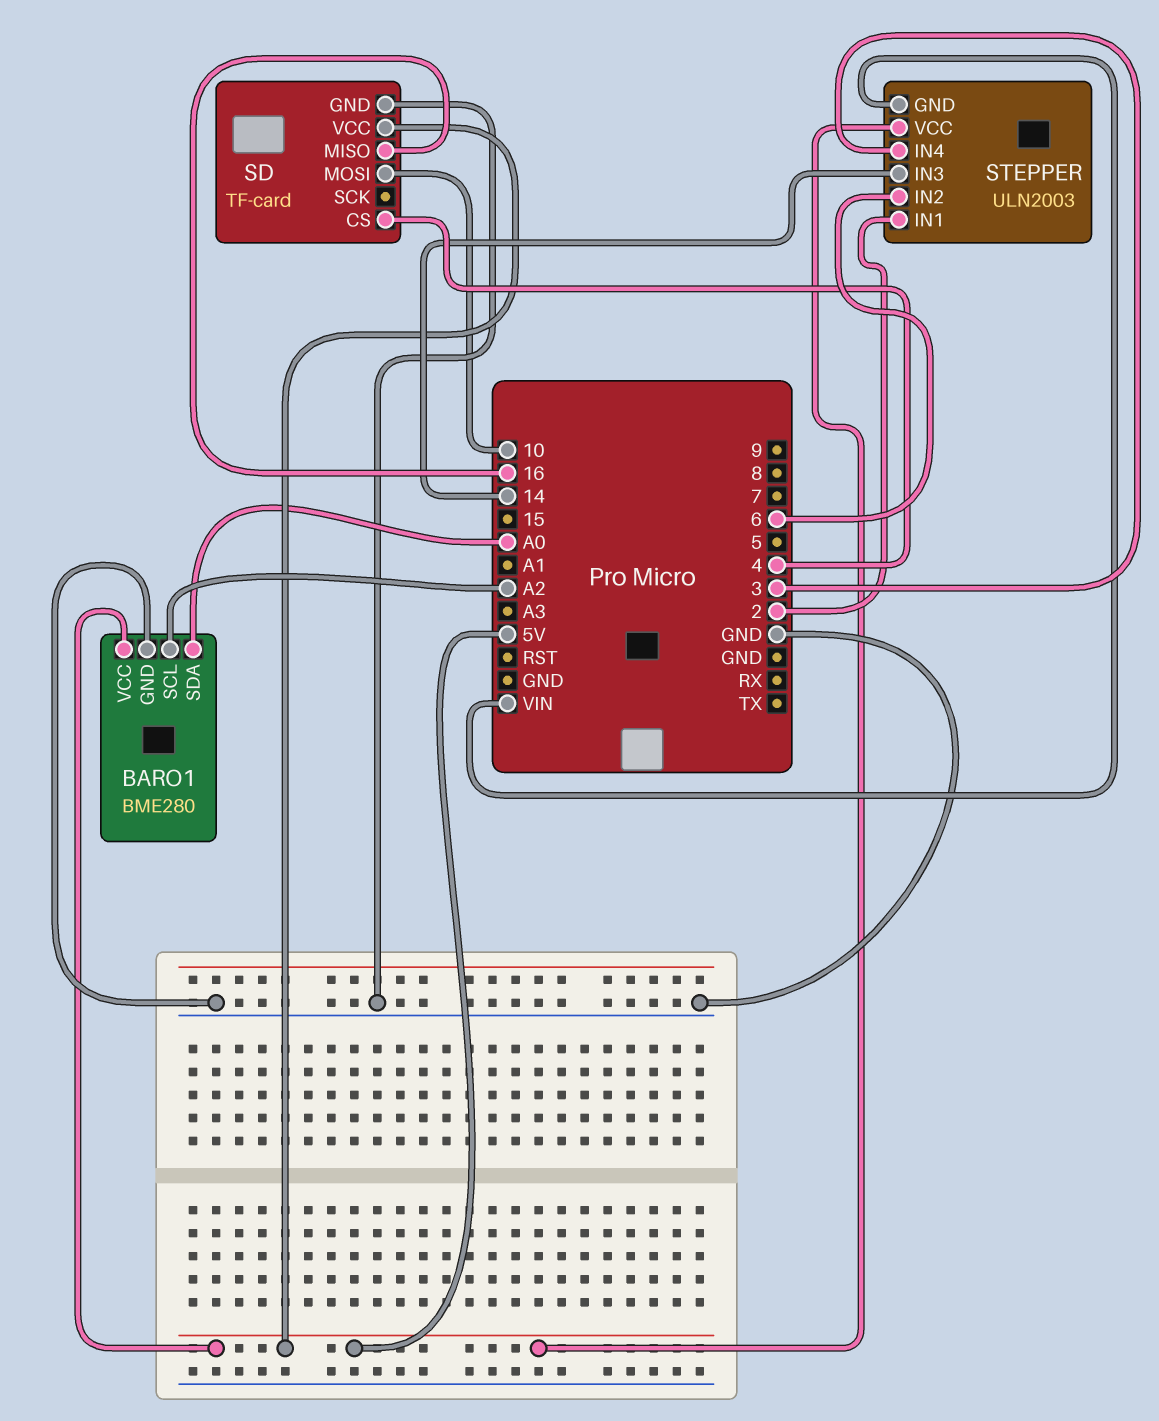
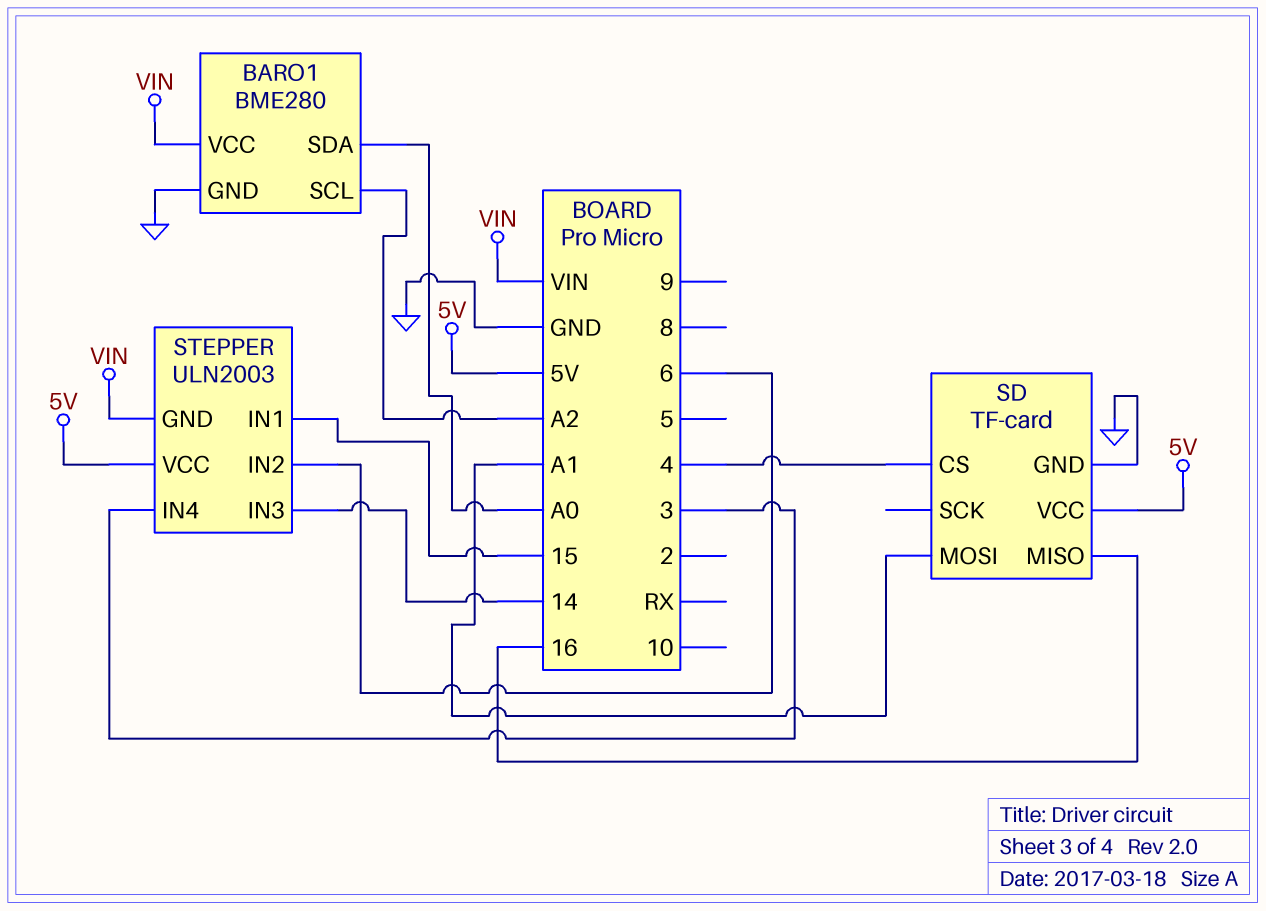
BARO1 pin VCC: 5V -> VIN
SD pin MOSI: 10 -> A1
STEPPER pin IN1: 2 -> 15

